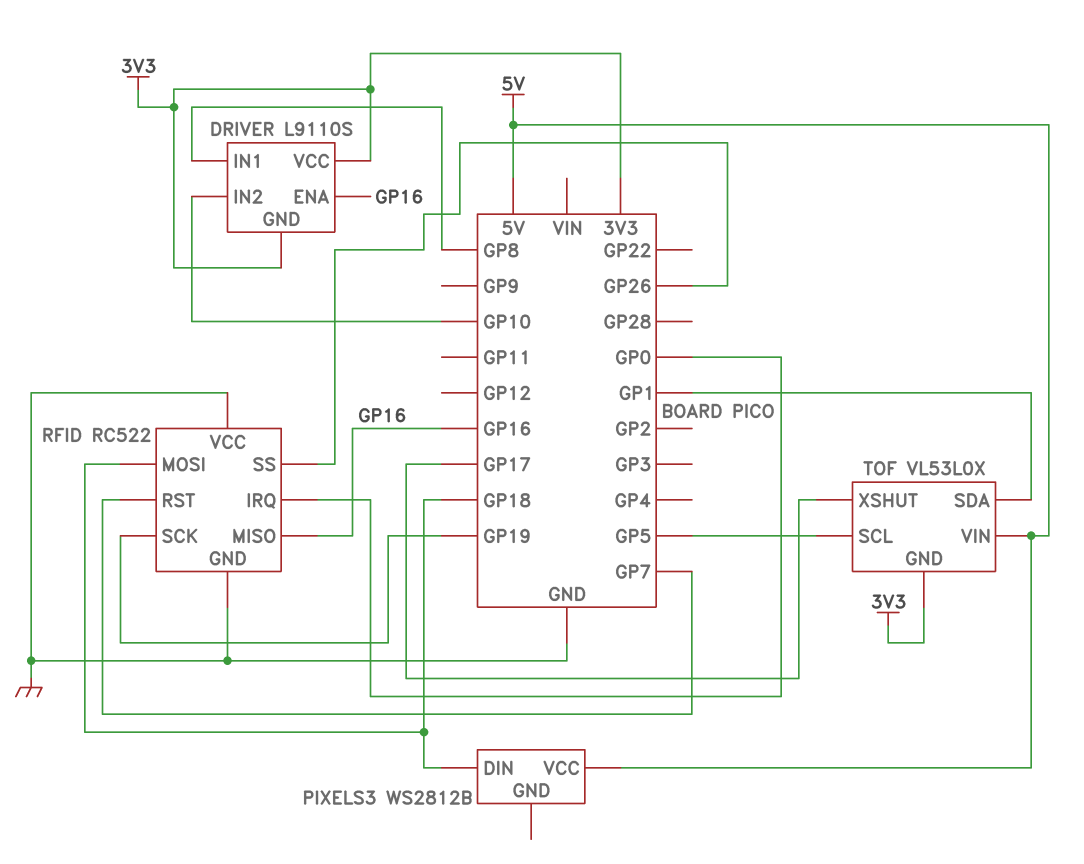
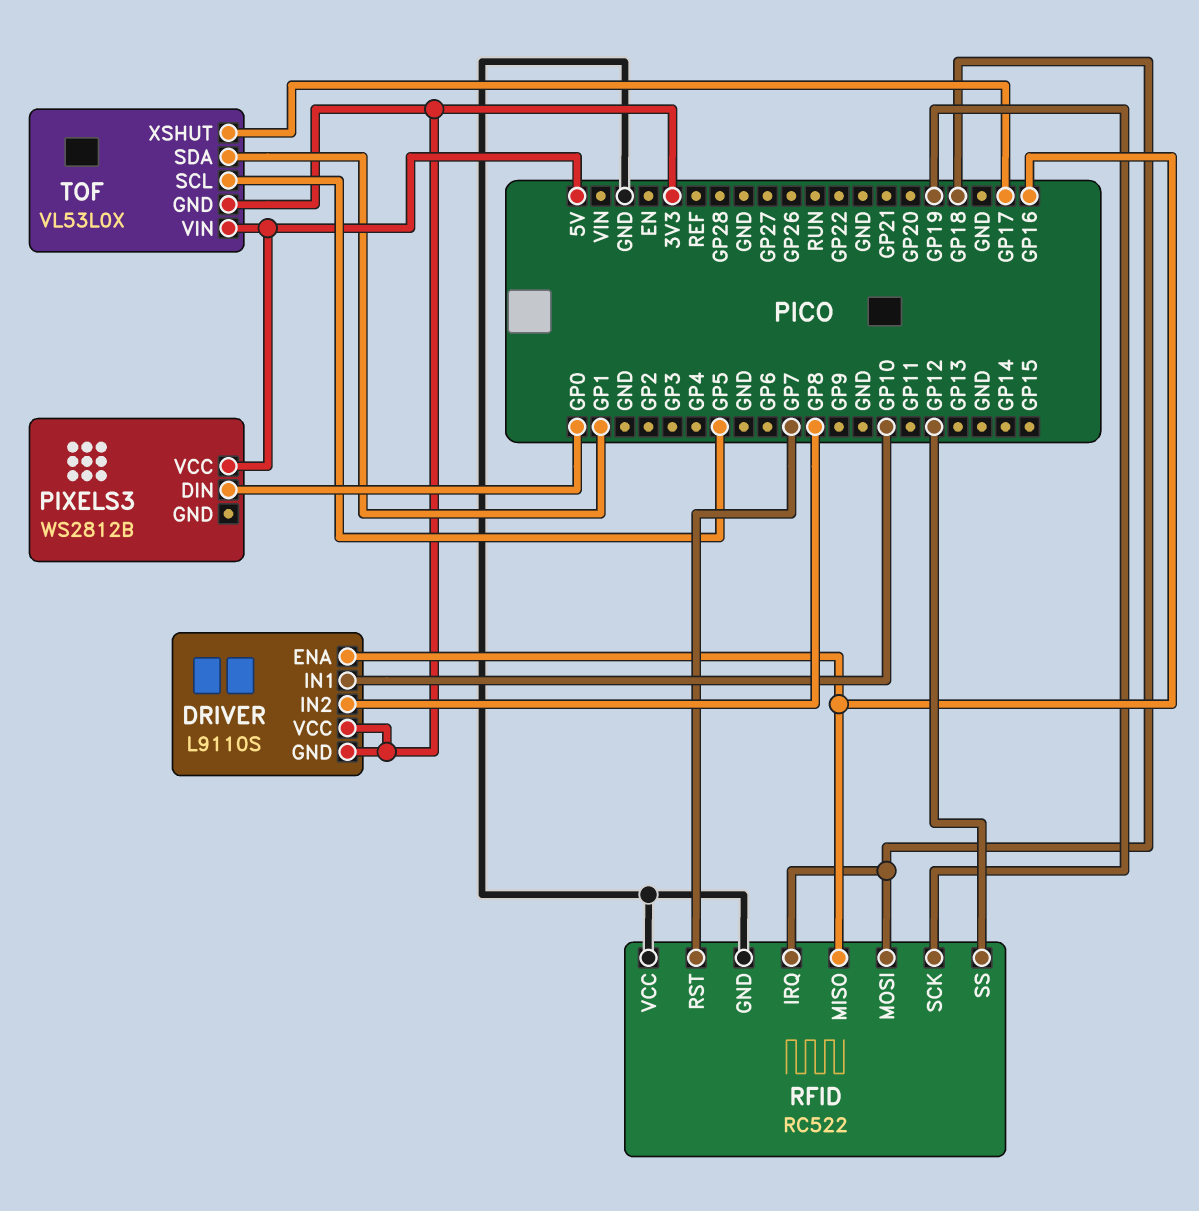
DRIVER pin IN1: GP8 -> GP10
DRIVER pin IN2: GP10 -> GP8
PIXELS3 pin DIN: GP18 -> GP0
RFID pin IRQ: GP0 -> GP18
RFID pin SS: GP26 -> GP12

